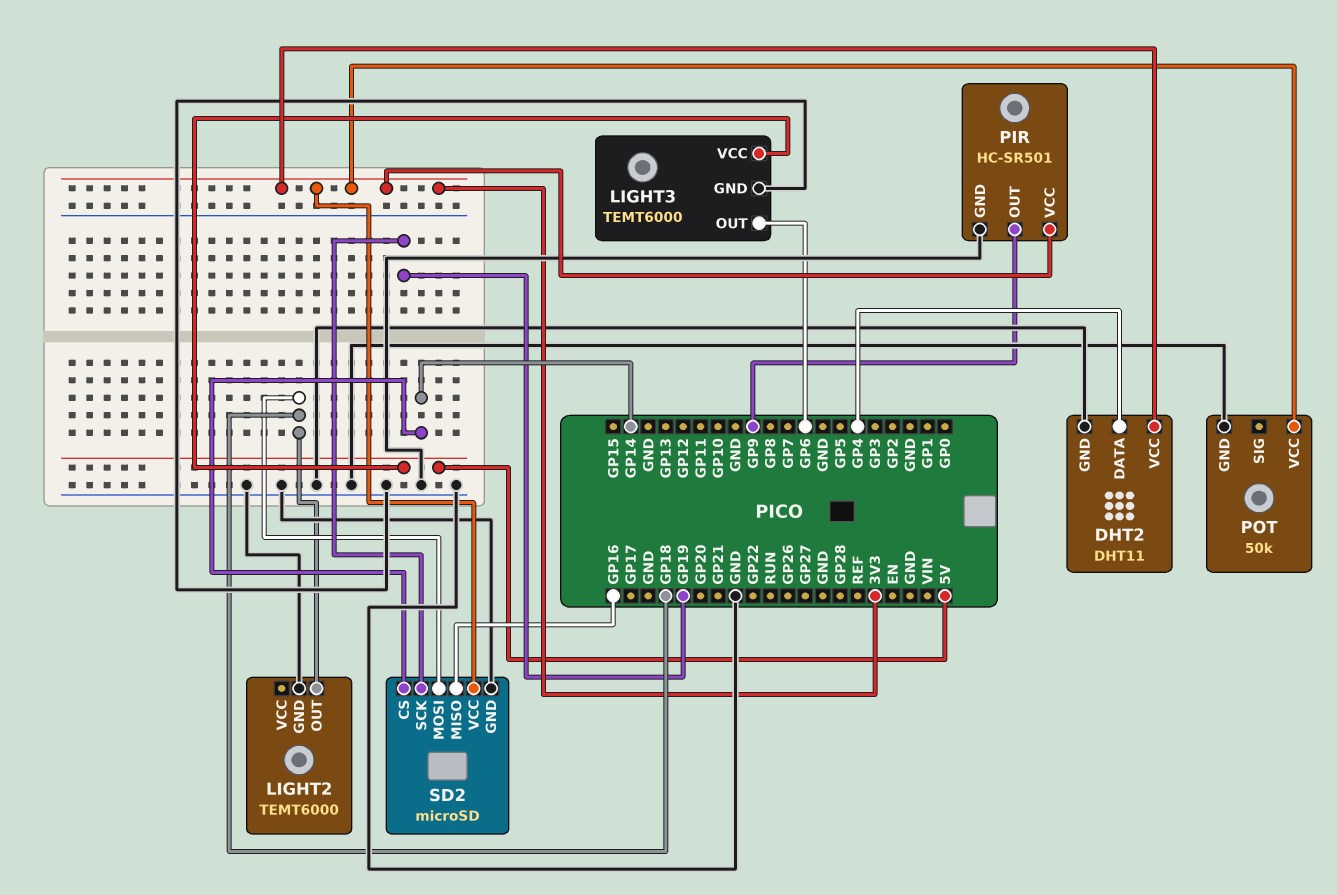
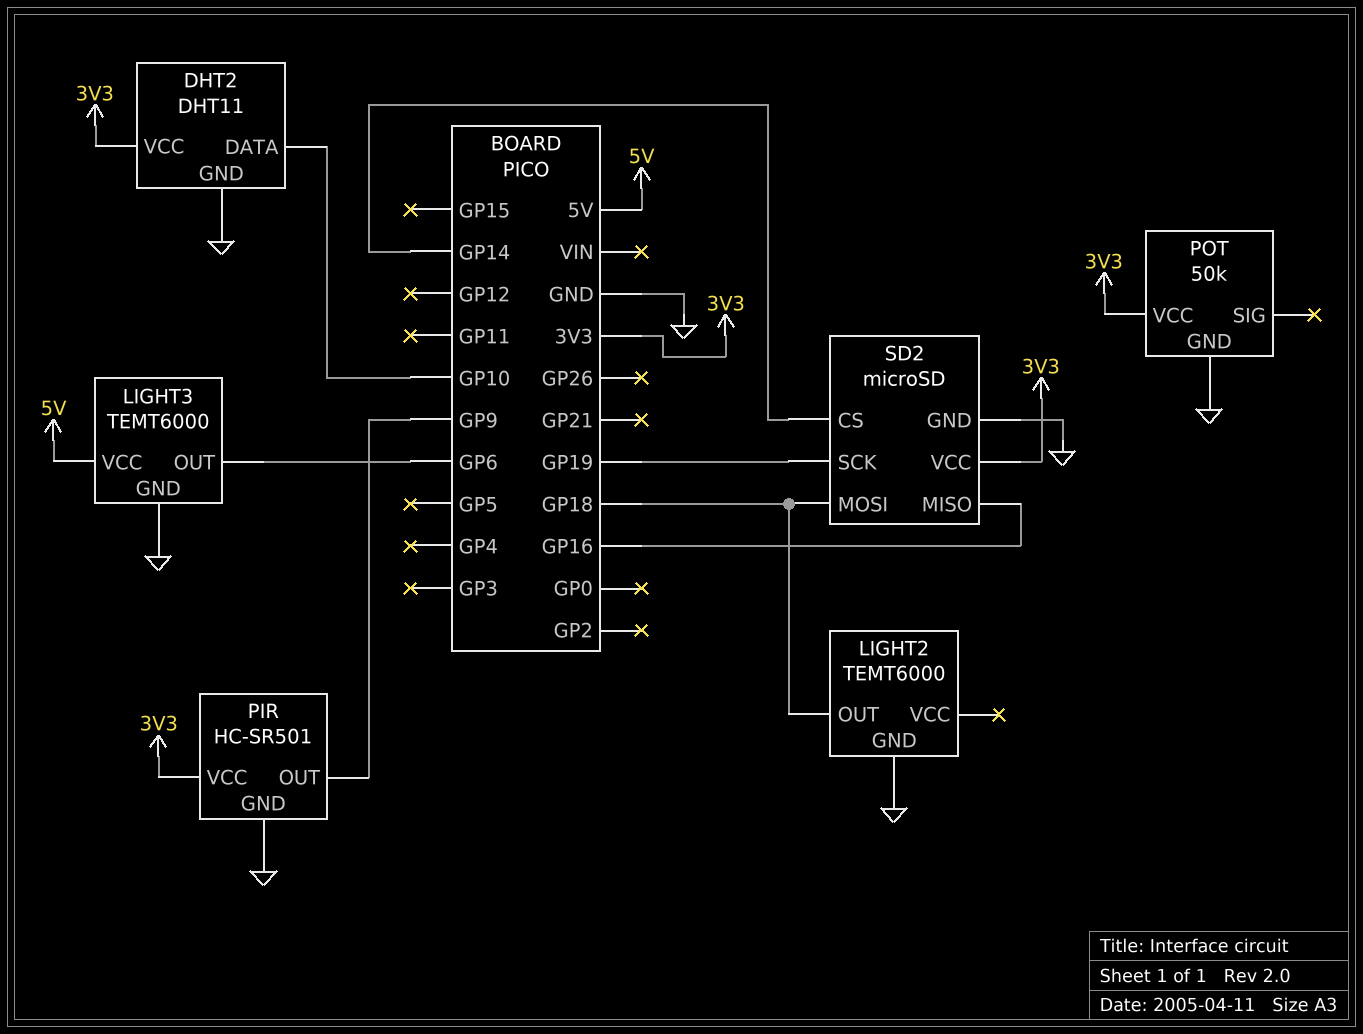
DHT2 pin DATA: GP4 -> GP10

